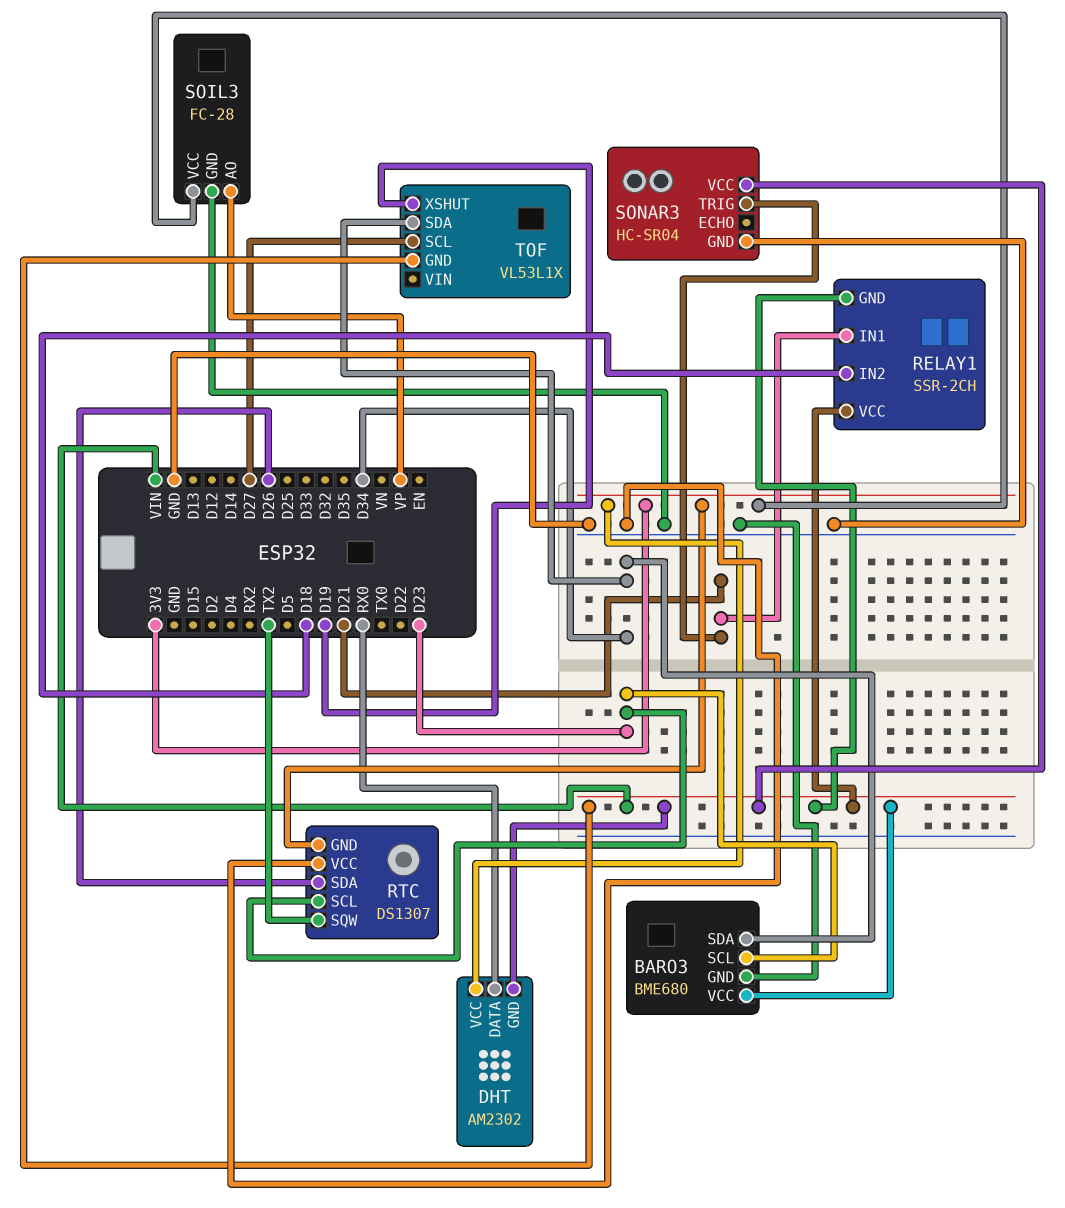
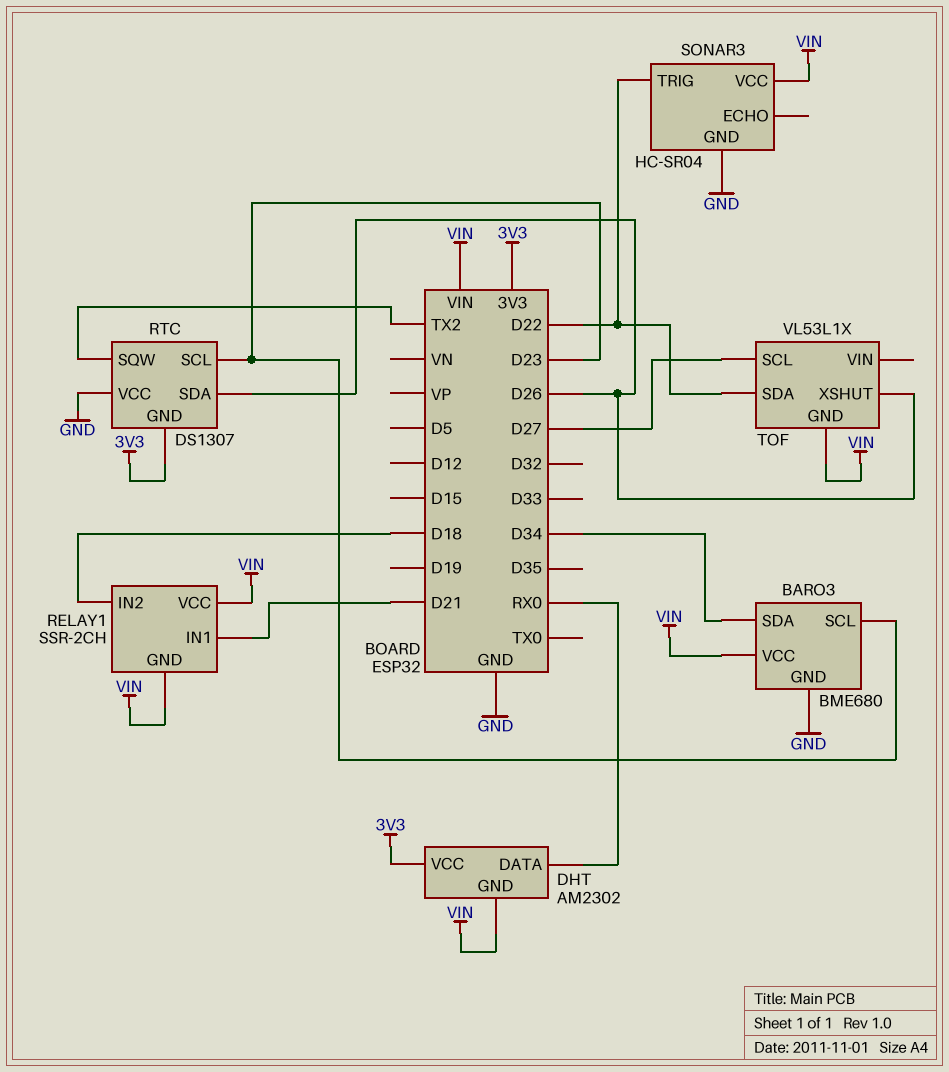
SOIL3: FC-28 -> none
SOIL3 pin AO: VP -> none
SOIL3 pin GND: GND -> none
SOIL3 pin VCC: 3V3 -> none
SONAR3 pin TRIG: D21 -> D22
TOF pin SDA: D34 -> D22
TOF pin XSHUT: D19 -> D26

